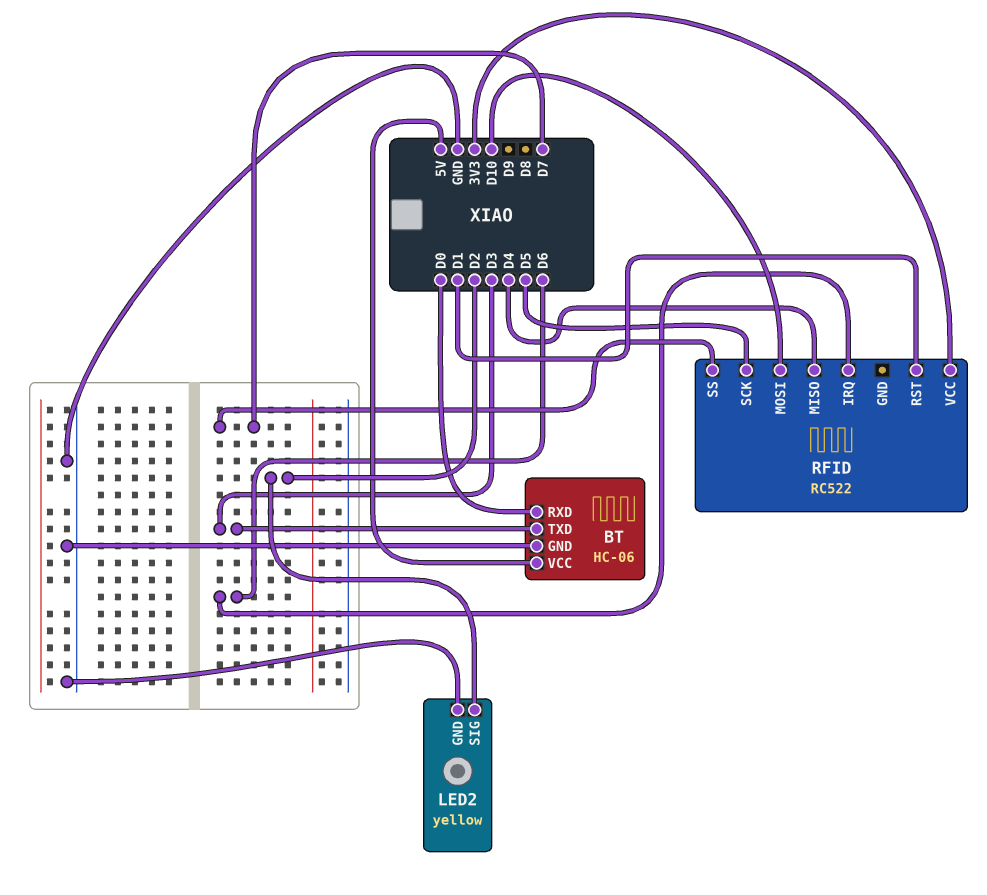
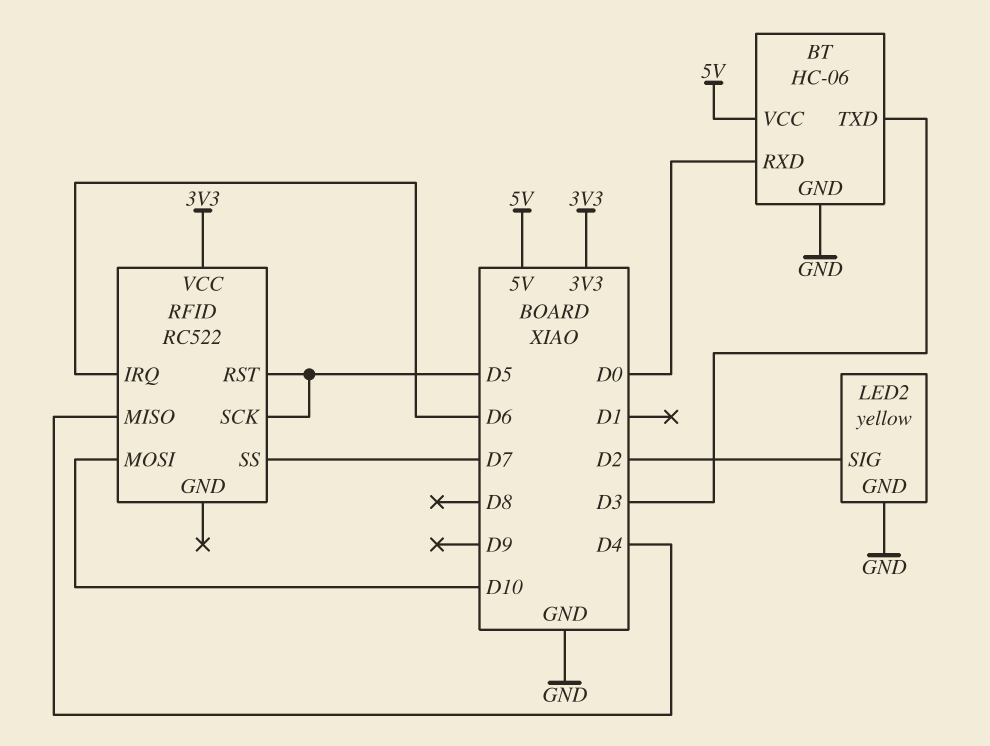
RFID pin RST: D1 -> D5

